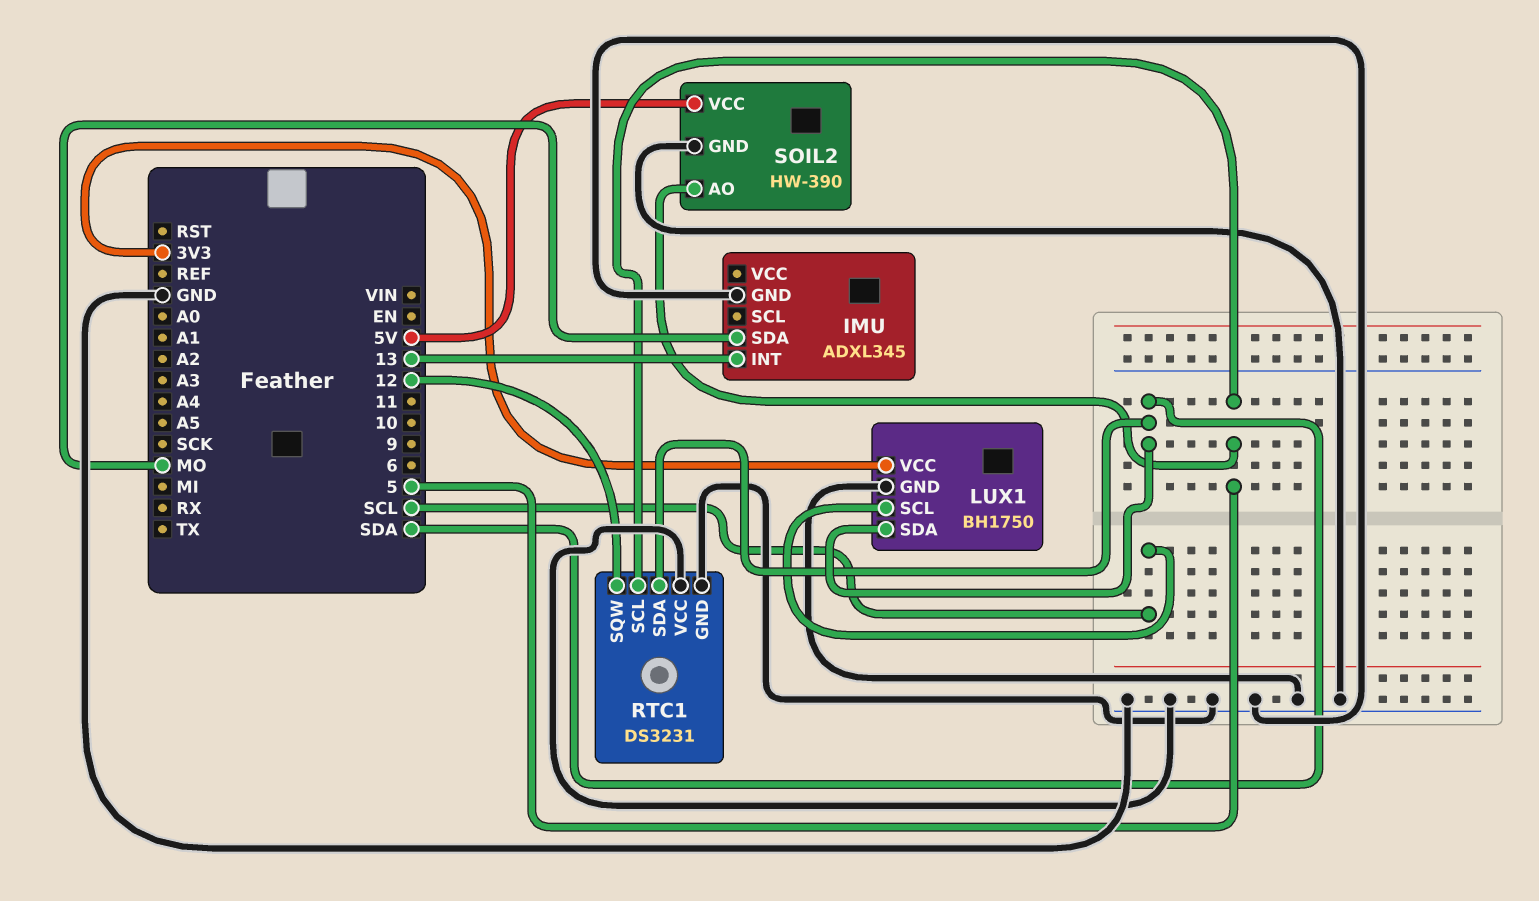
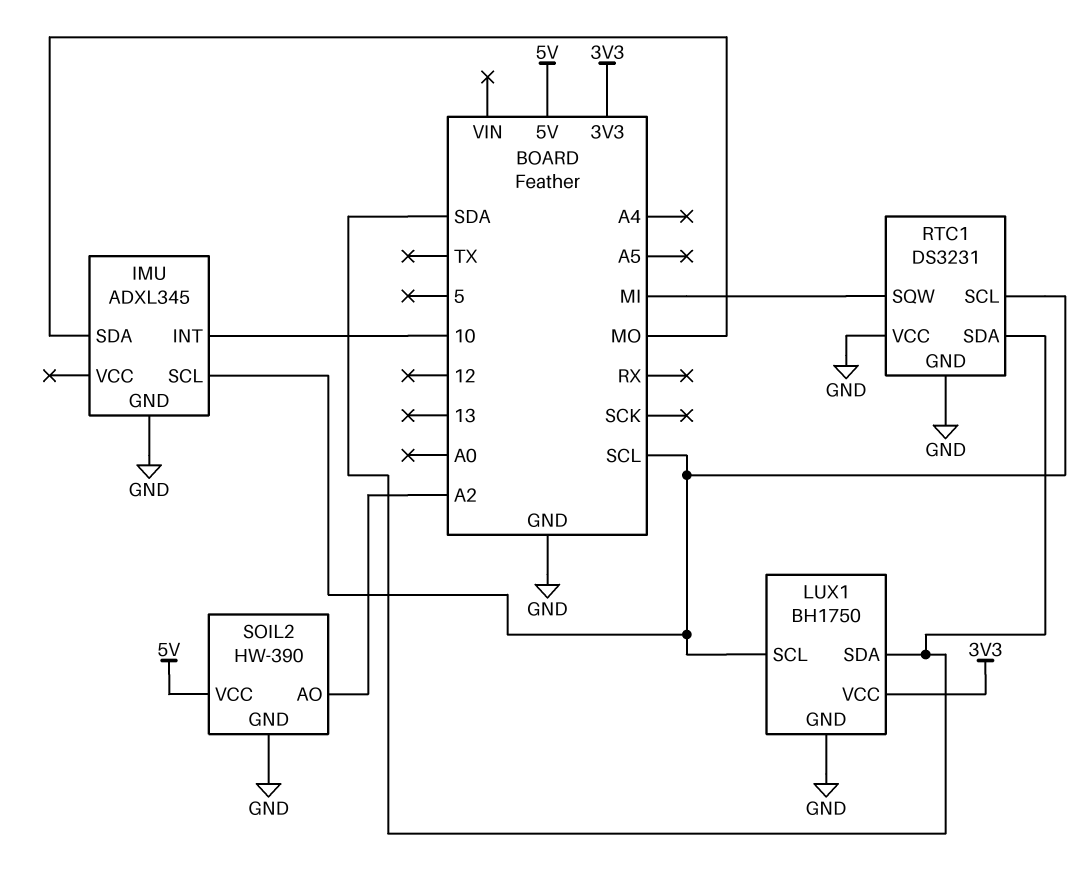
IMU pin INT: 13 -> 10
IMU pin SCL: none -> SCL
RTC1 pin SCL: 5 -> SCL
RTC1 pin SQW: 12 -> MI
SOIL2 pin AO: 5 -> A2

